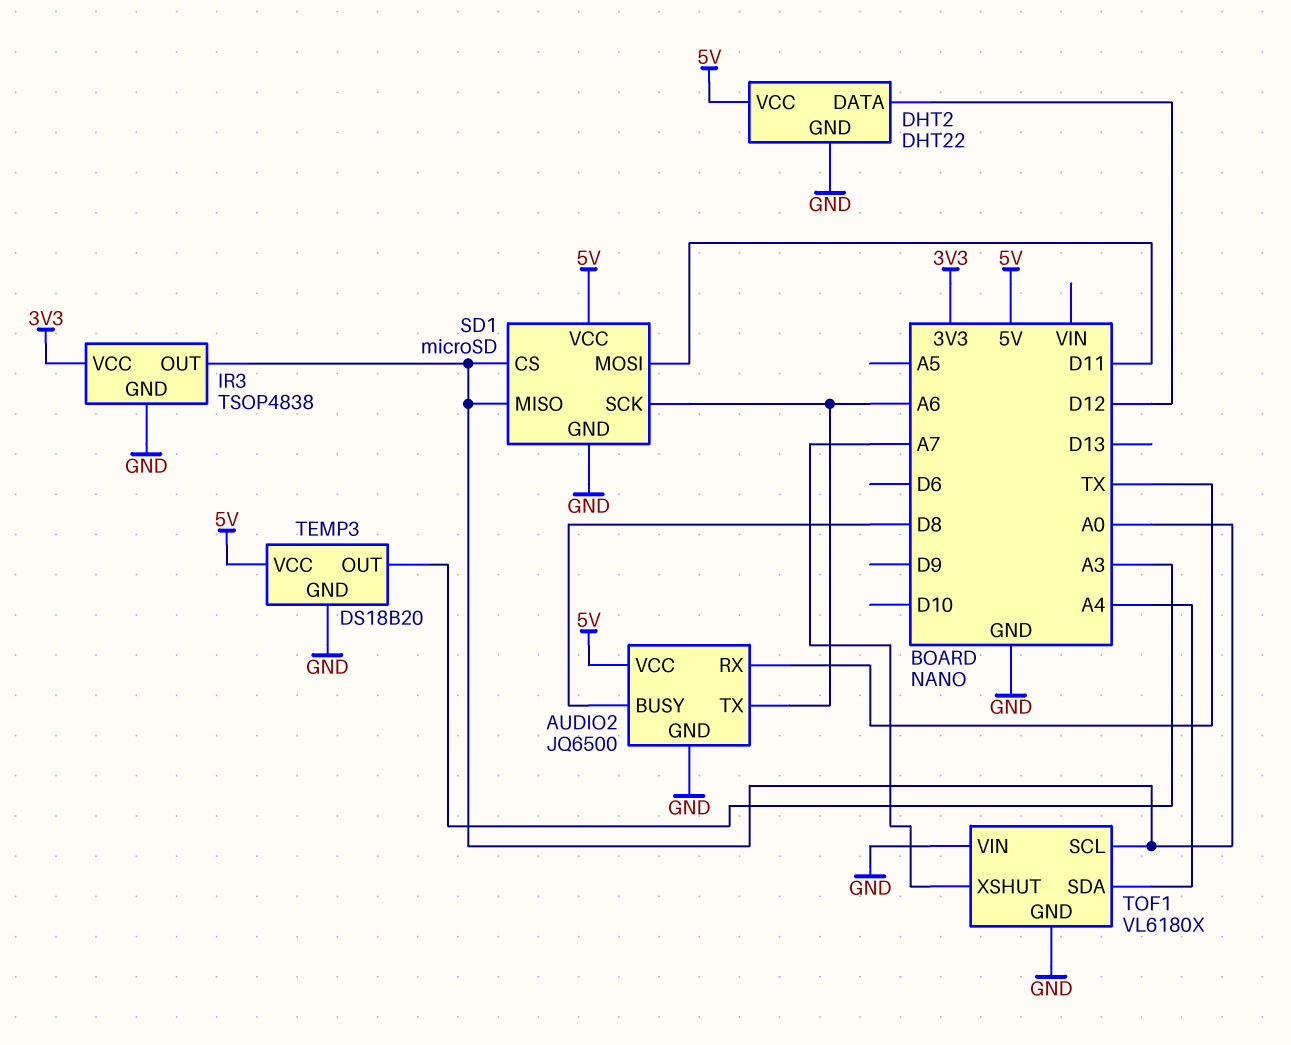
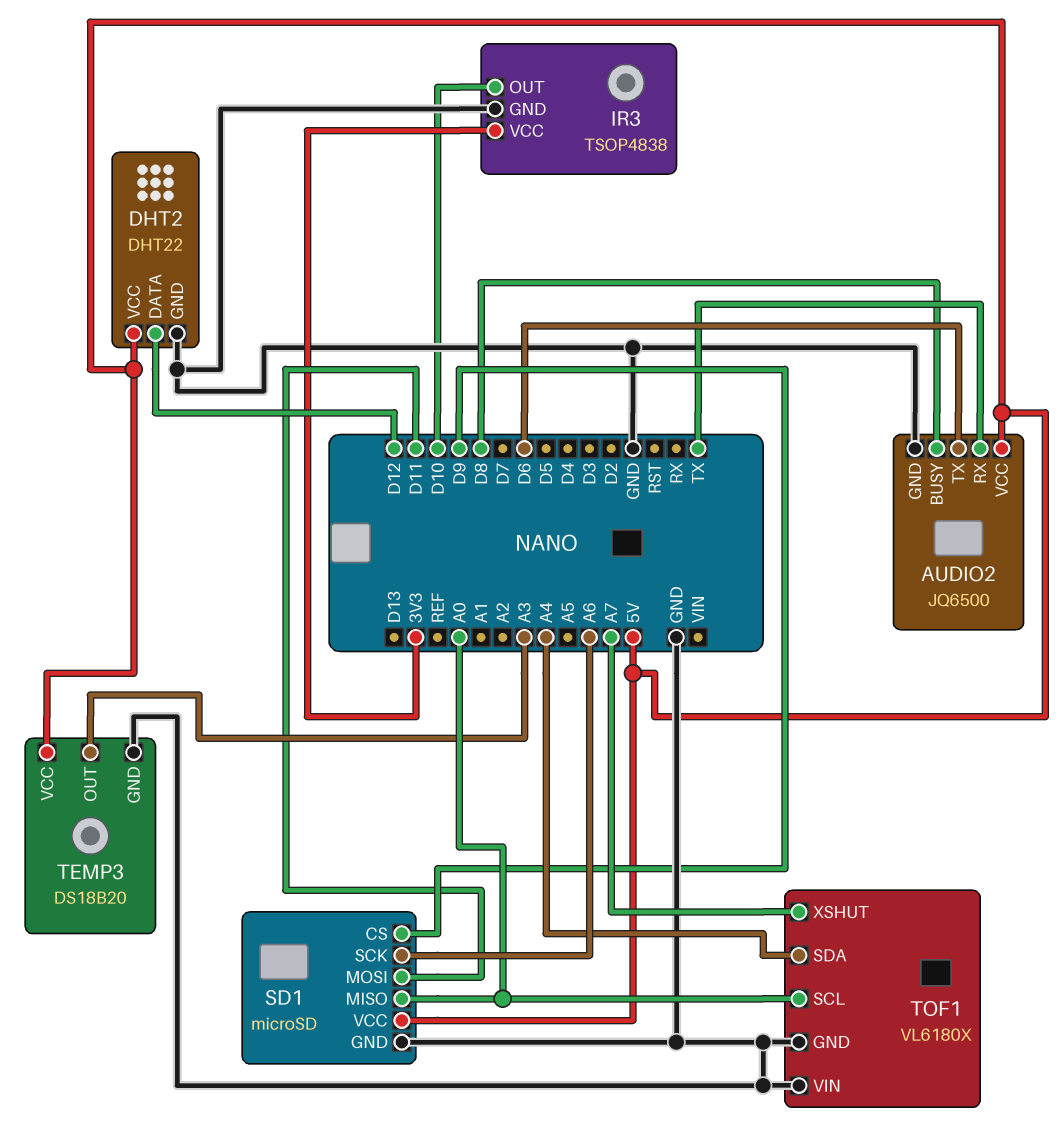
AUDIO2 pin TX: A6 -> D6
IR3 pin OUT: A0 -> D10
SD1 pin CS: A0 -> D9

